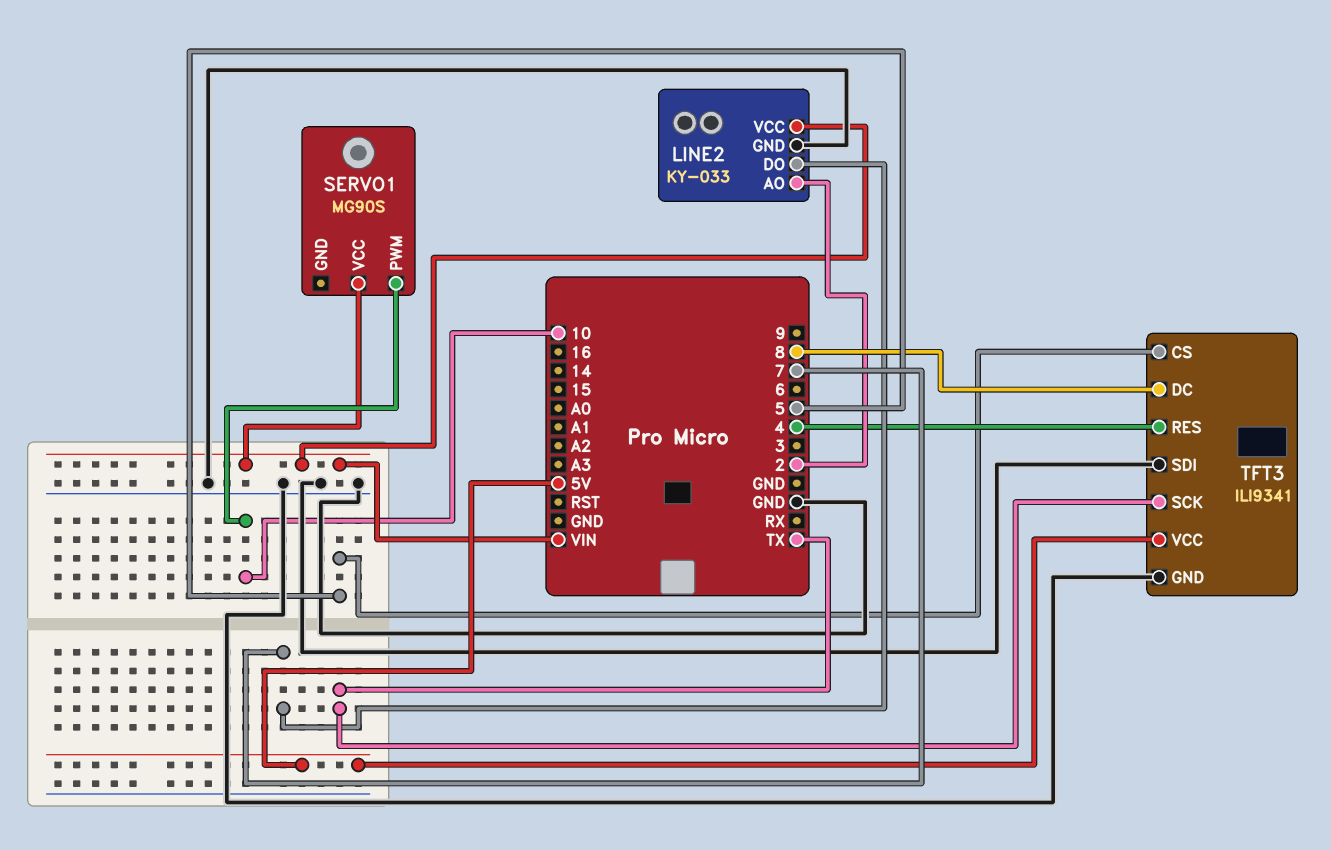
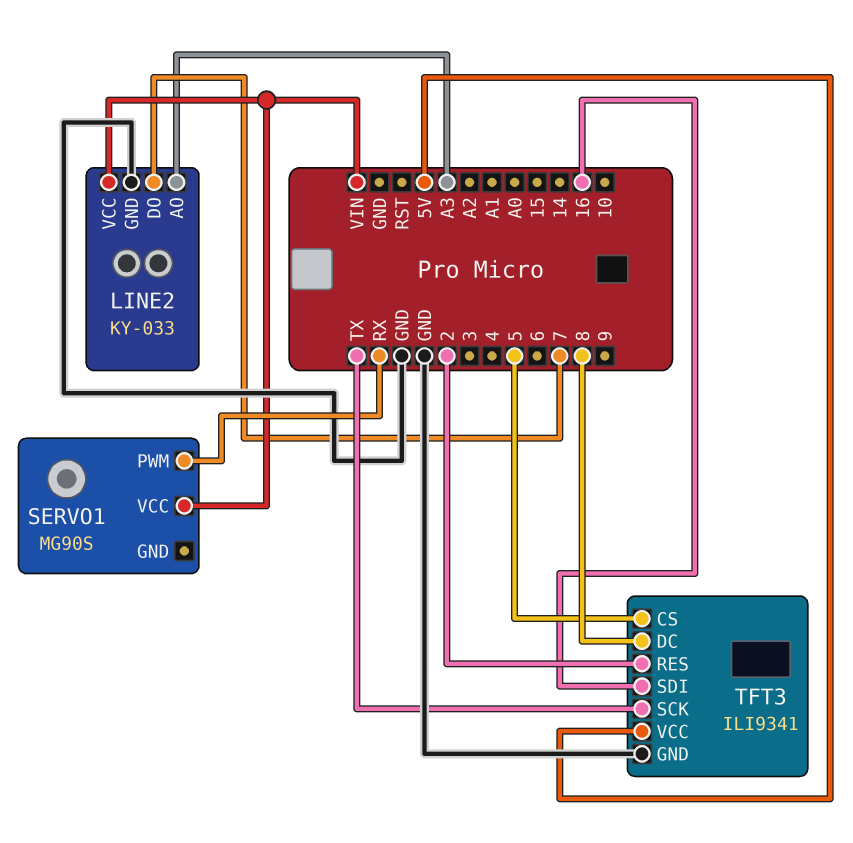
LINE2 pin AO: 2 -> A3
SERVO1 pin PWM: 10 -> RX
TFT3 pin RES: 4 -> 2
TFT3 pin SDI: GND -> 16

